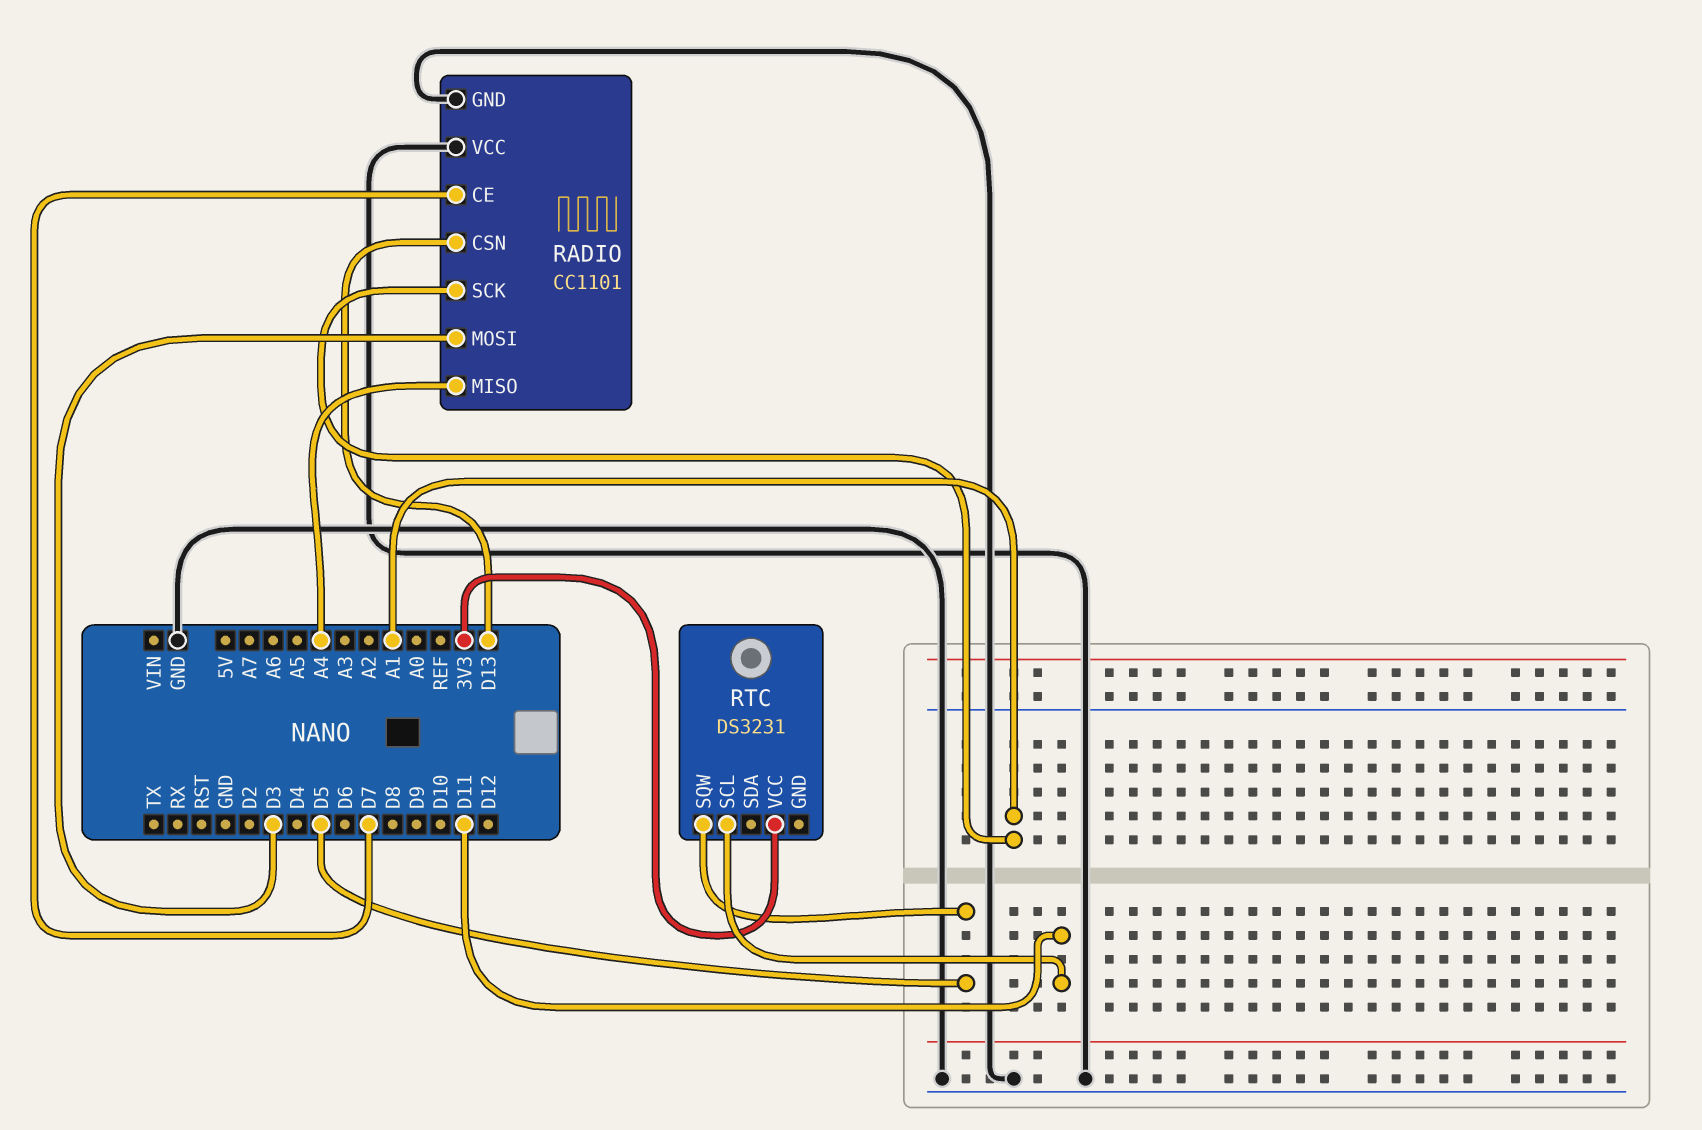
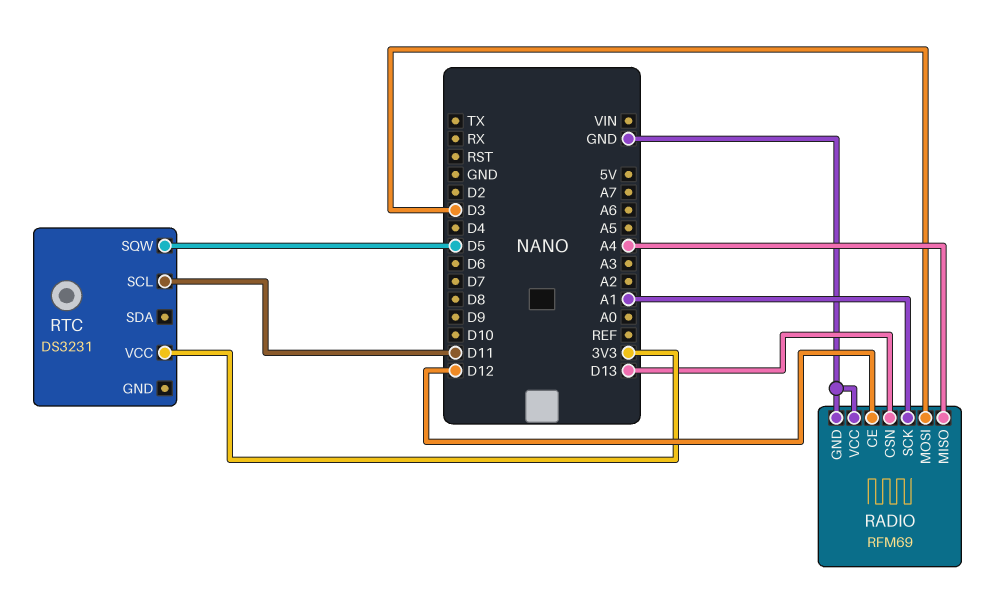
RADIO: CC1101 -> RFM69
RADIO pin CE: D7 -> D12

